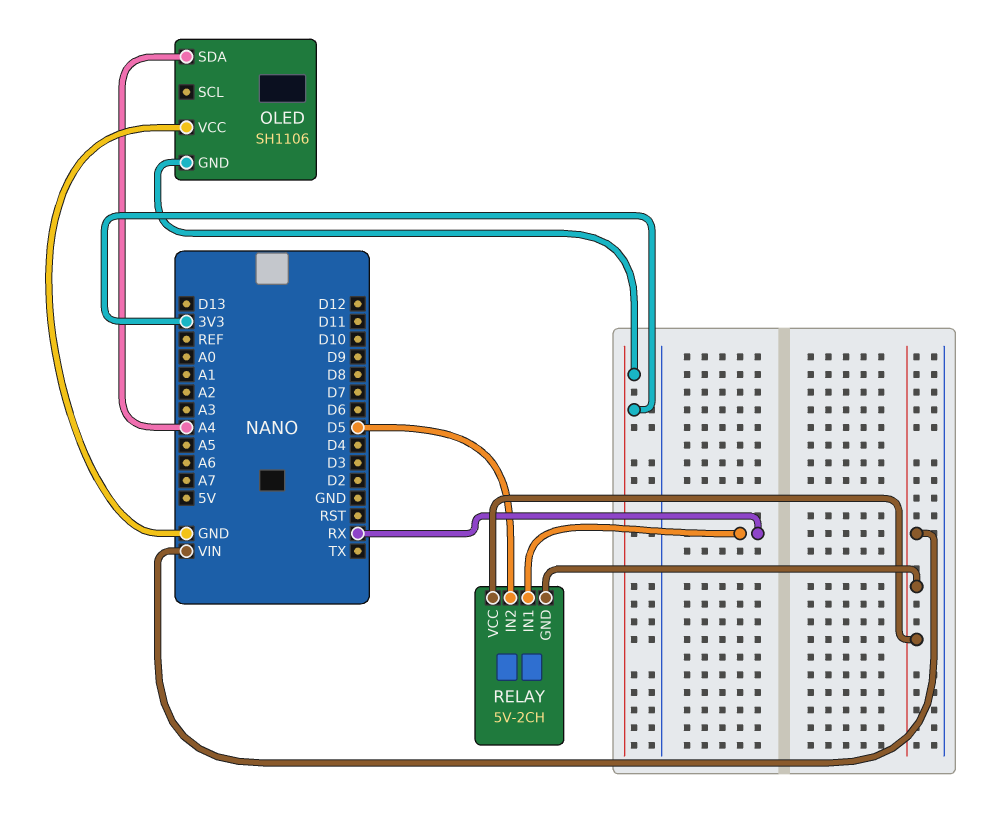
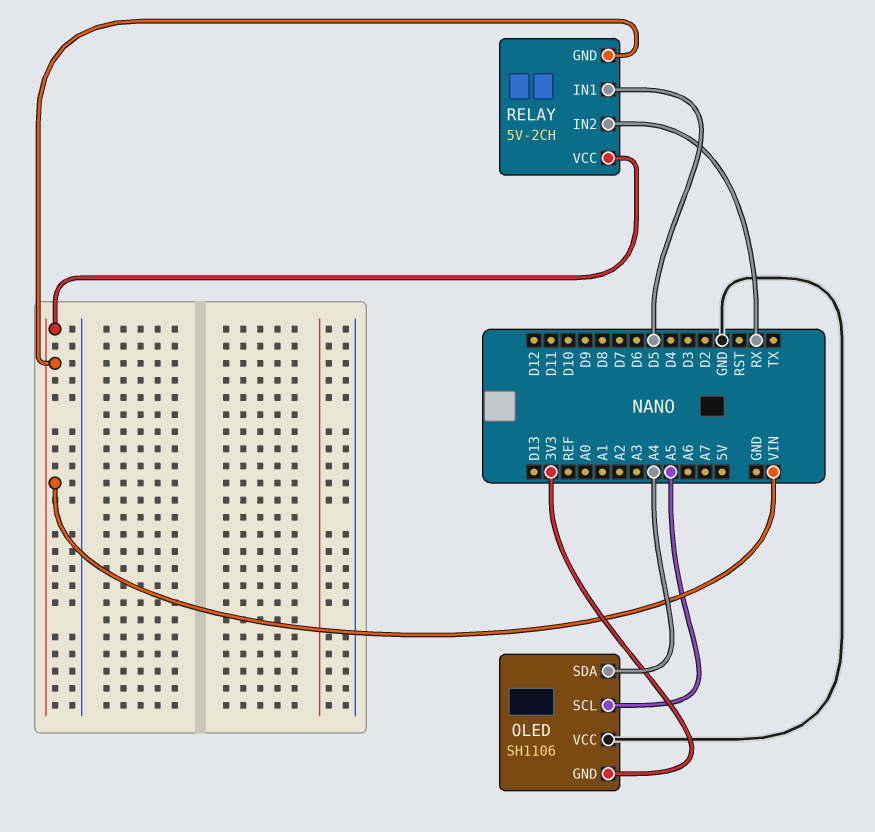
OLED pin SCL: none -> A5
RELAY pin IN1: RX -> D5
RELAY pin IN2: D5 -> RX

